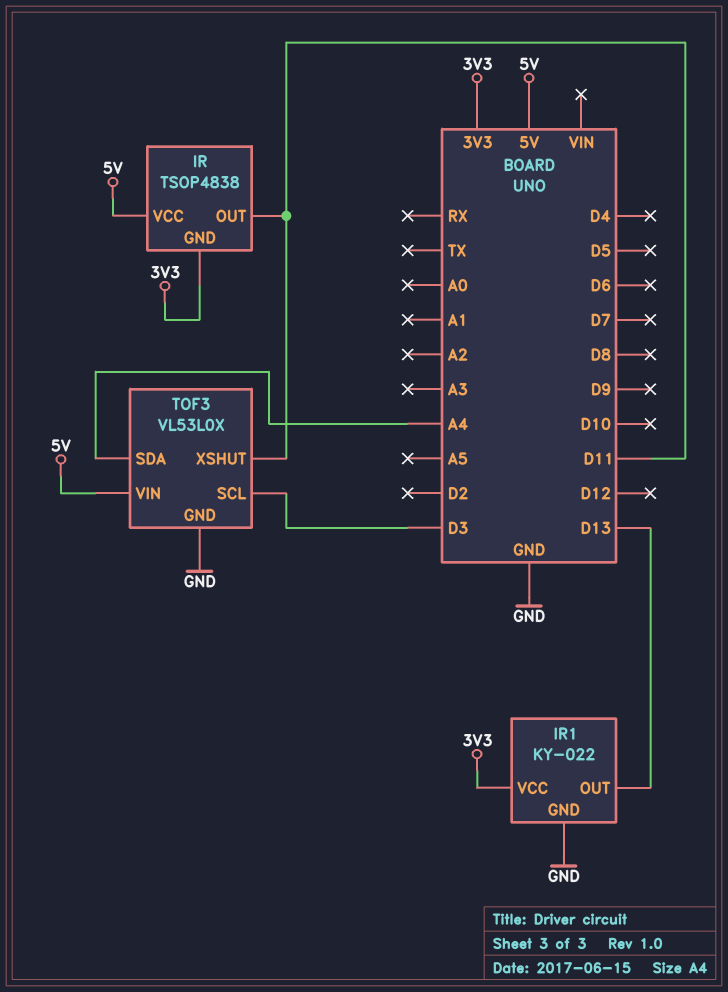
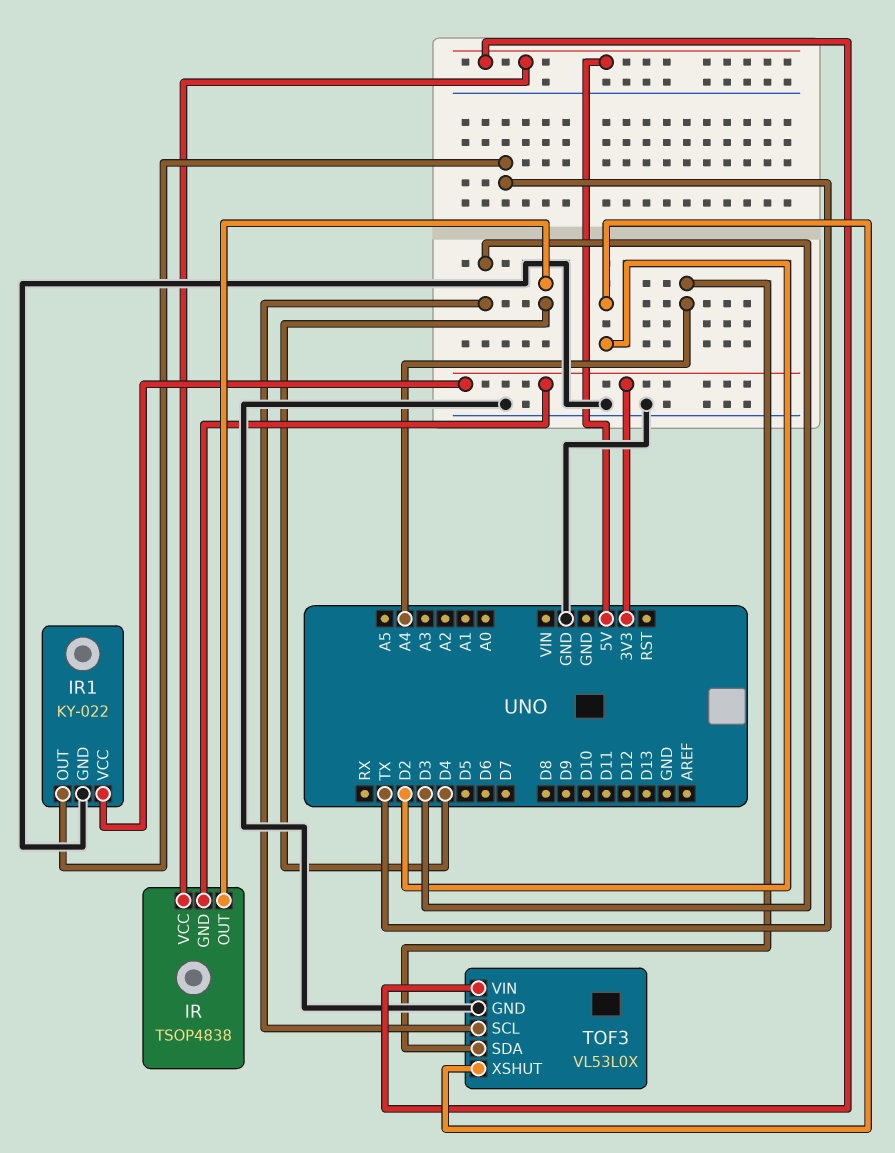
IR pin OUT: D11 -> D4
IR1 pin OUT: D13 -> TX
TOF3 pin XSHUT: D11 -> D2

